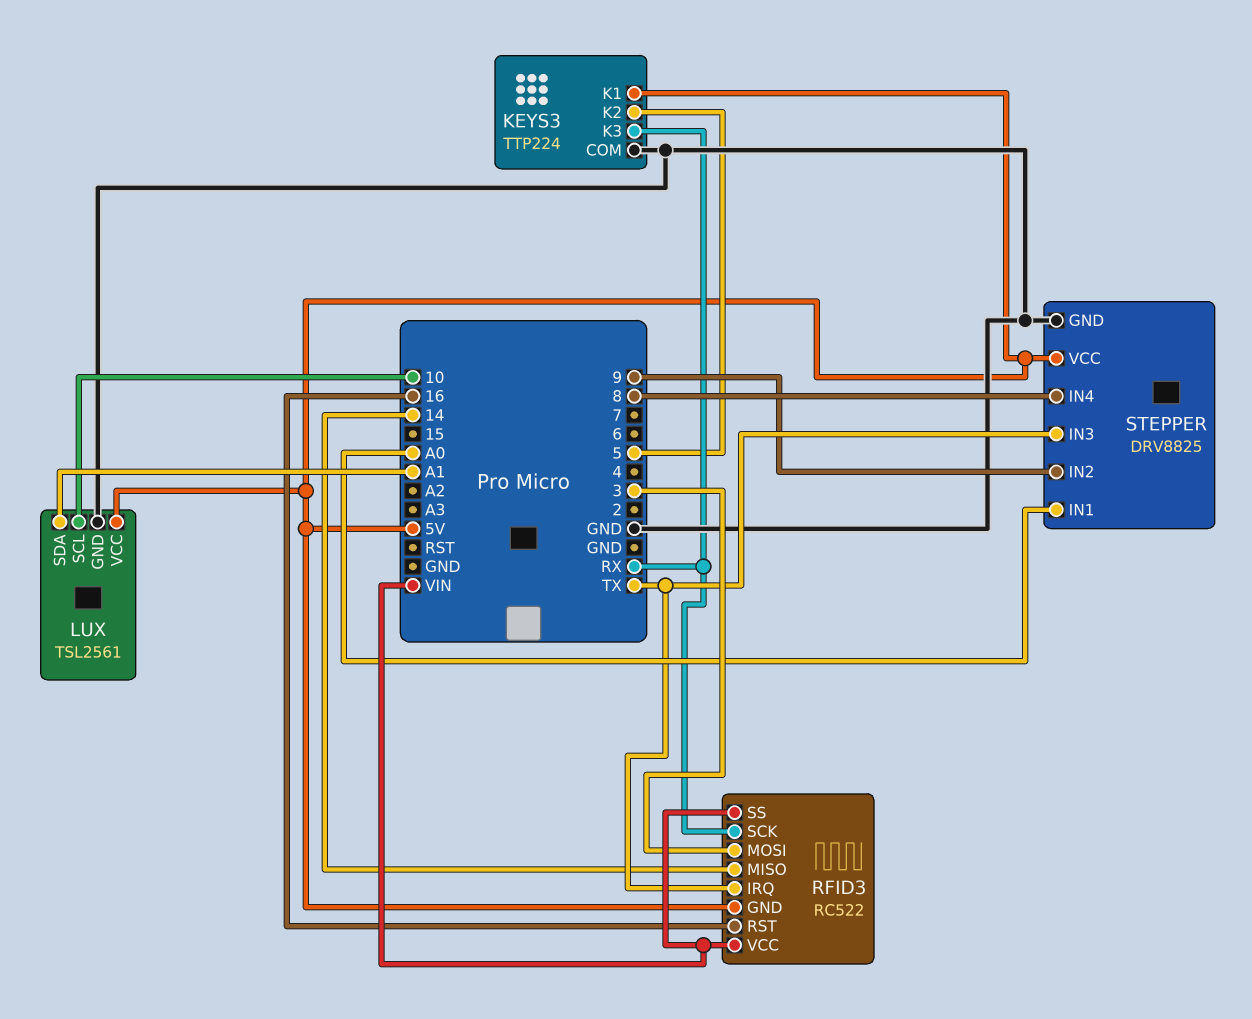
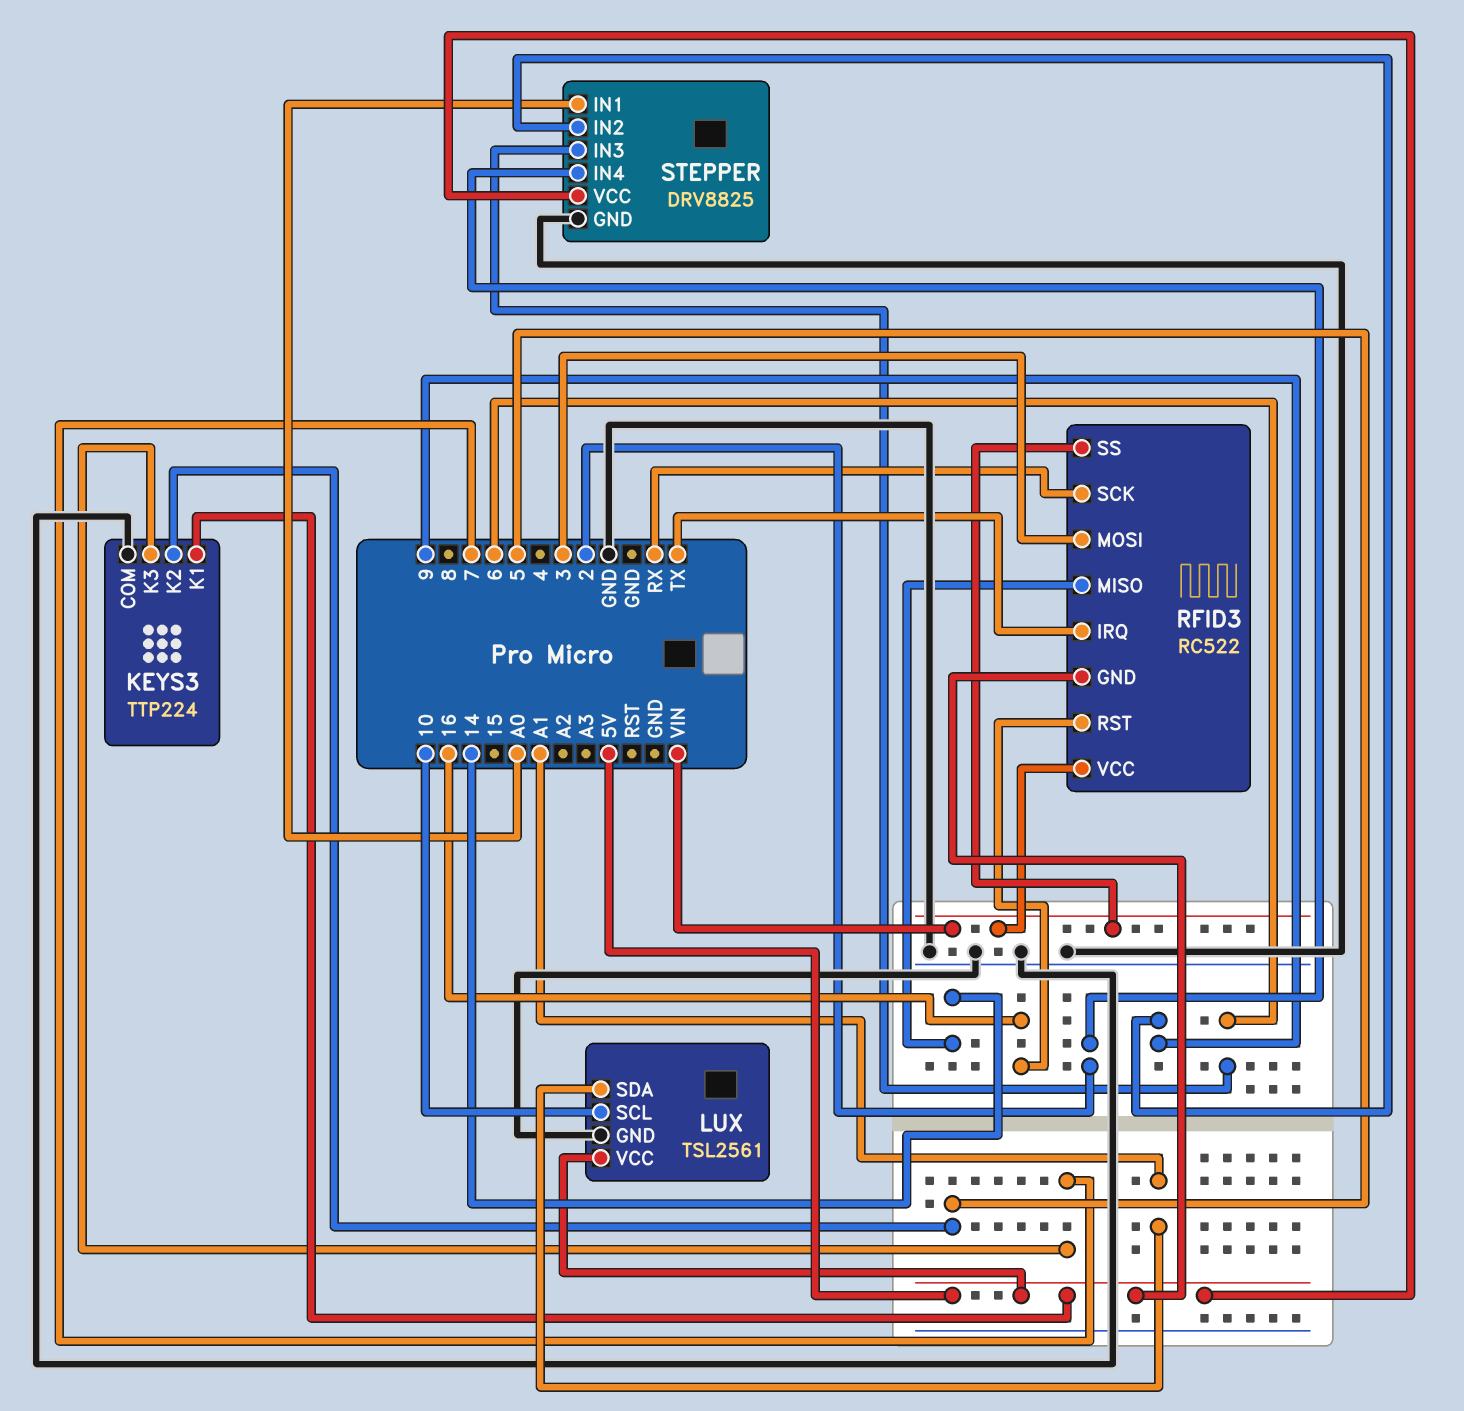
KEYS3 pin K3: RX -> 7
STEPPER pin IN3: TX -> 6
STEPPER pin IN4: 8 -> 2

